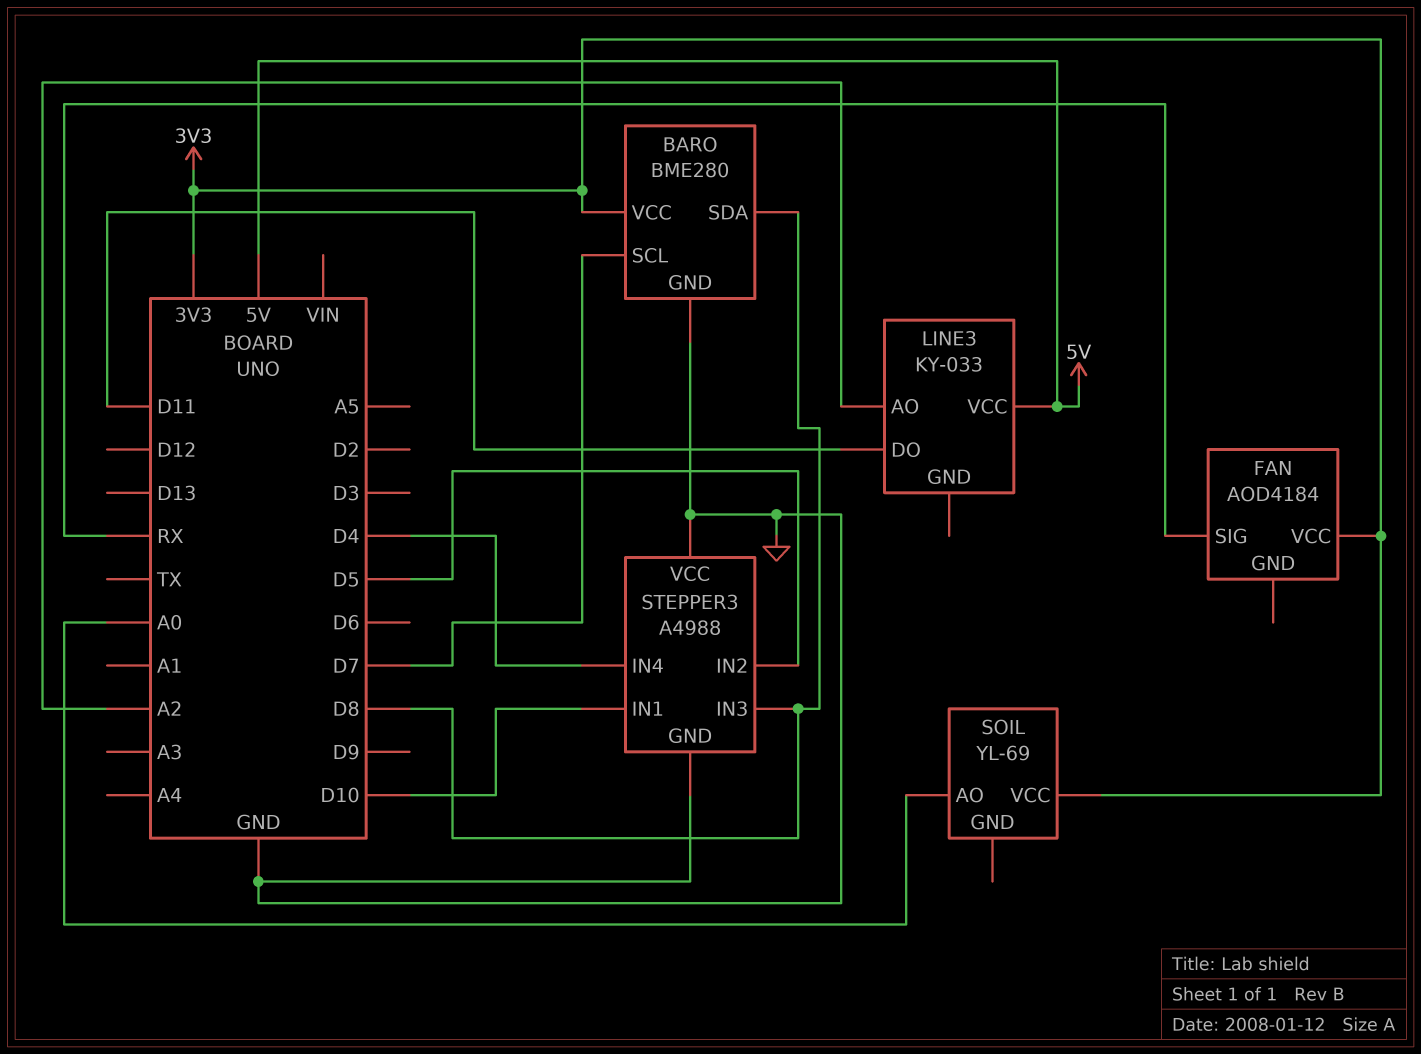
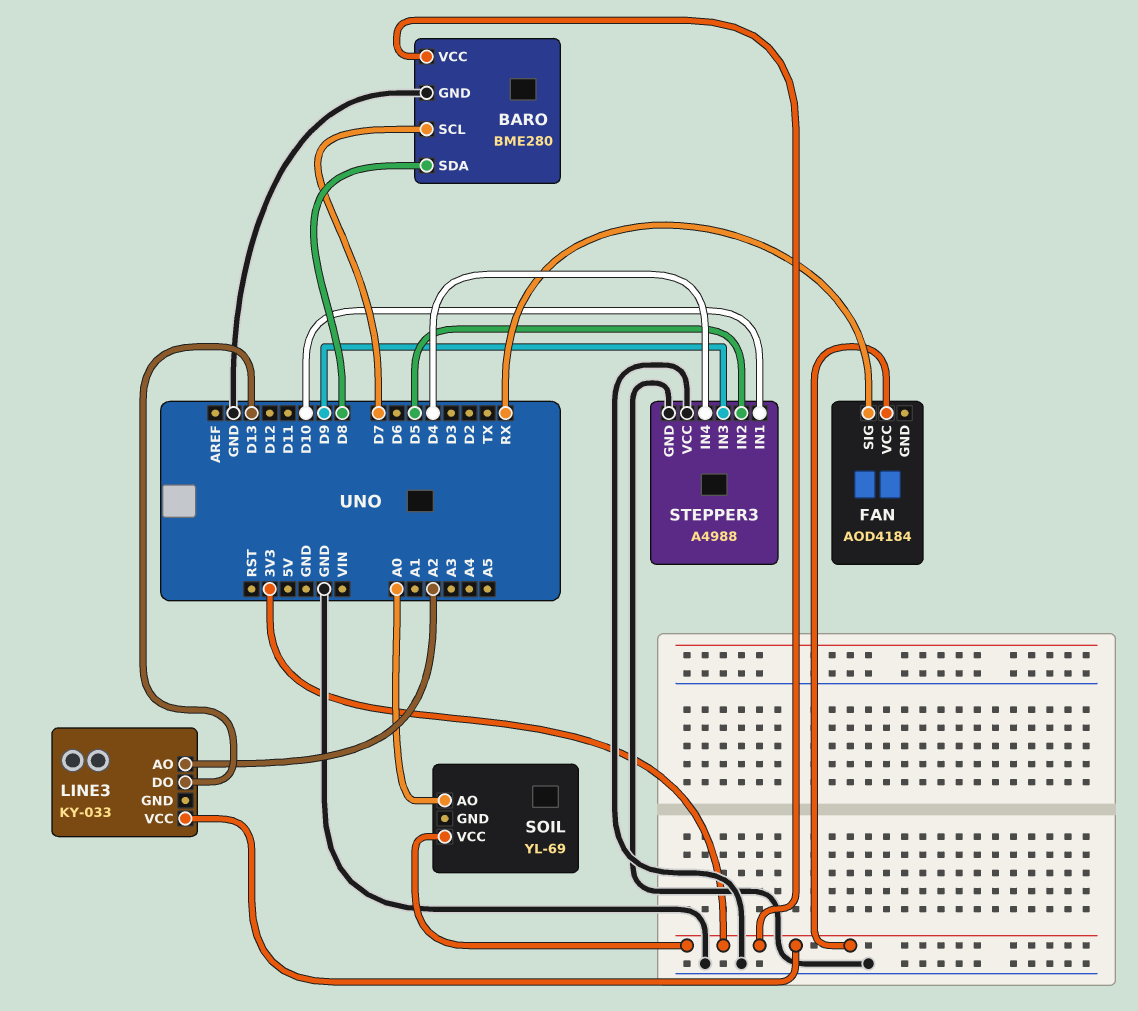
LINE3 pin DO: D11 -> D13
LINE3 pin VCC: 5V -> 3V3
STEPPER3 pin IN3: D8 -> D9

